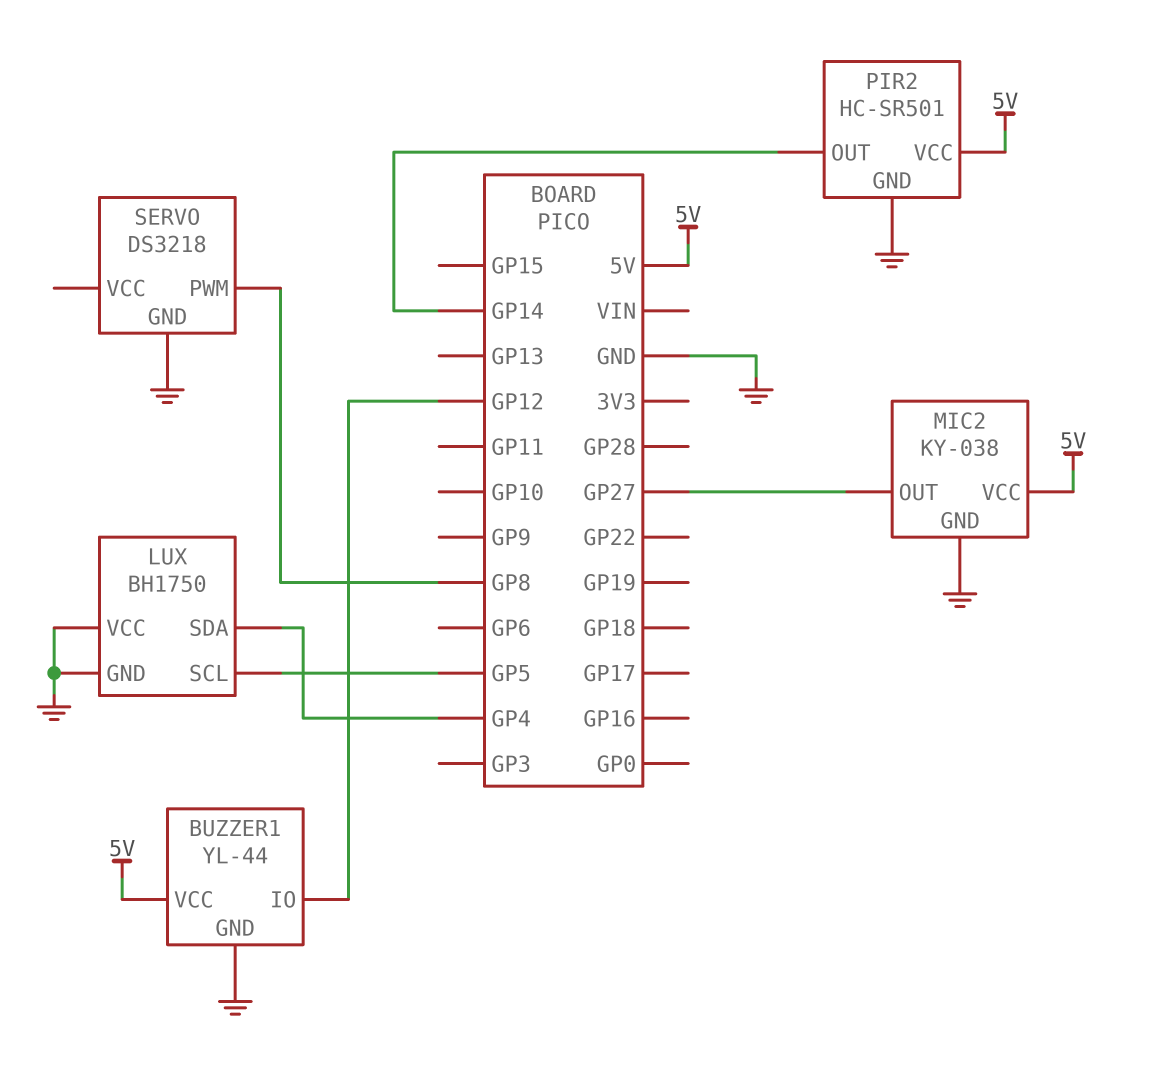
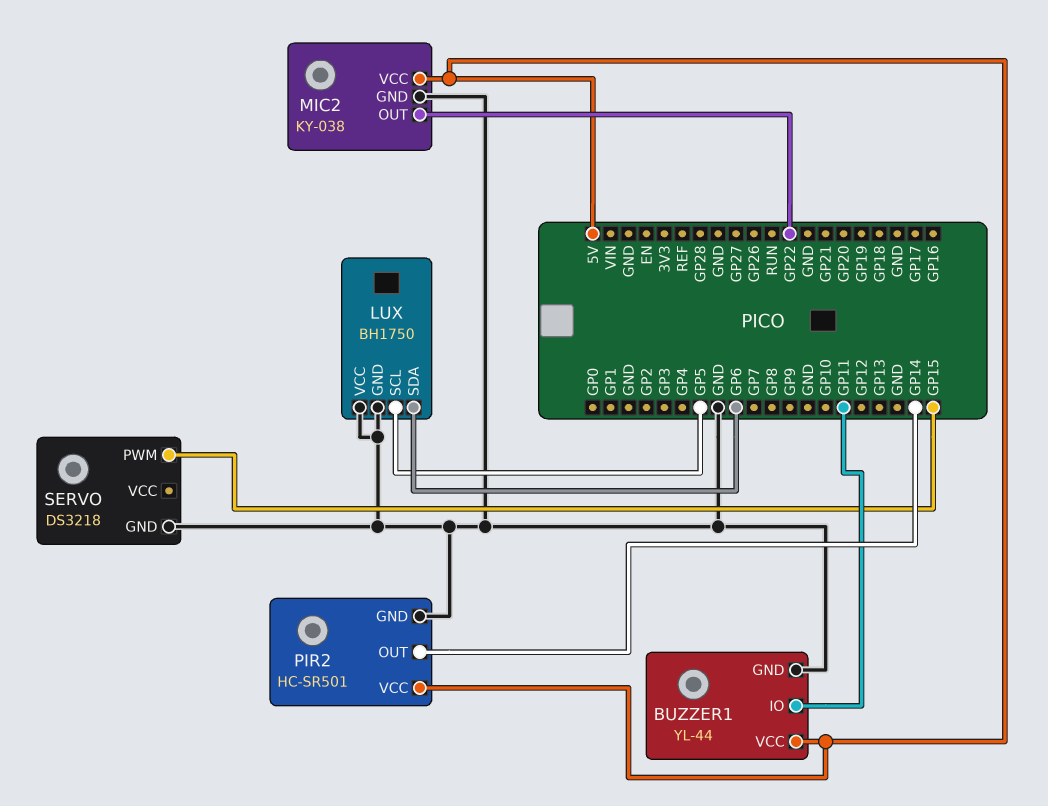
BUZZER1 pin IO: GP12 -> GP11
LUX pin SDA: GP4 -> GP6
MIC2 pin OUT: GP27 -> GP22
SERVO pin PWM: GP8 -> GP15

